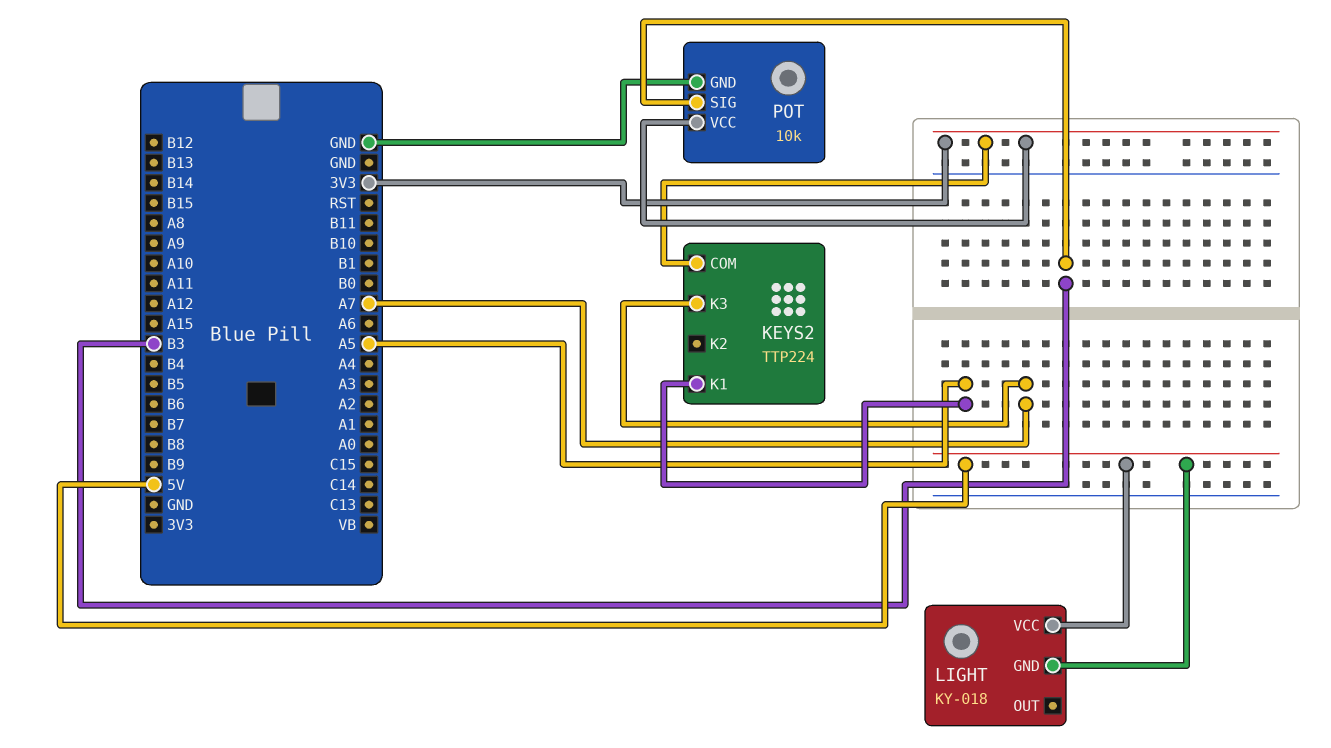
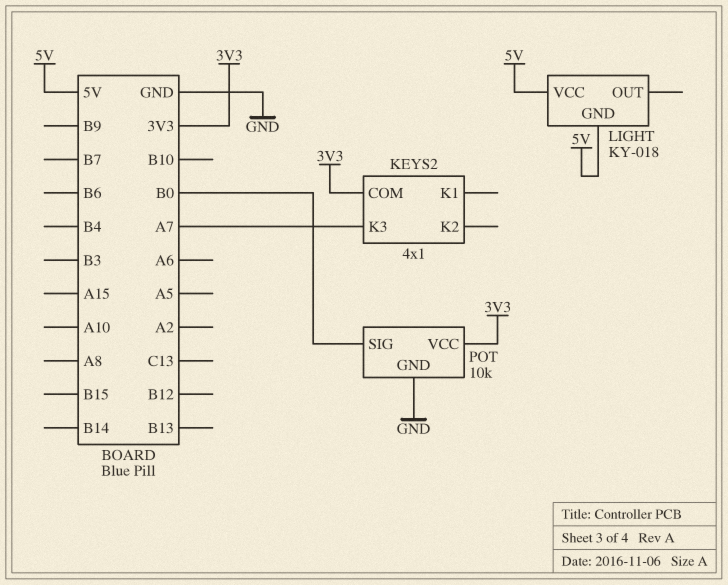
KEYS2: TTP224 -> 4x1
KEYS2 pin K1: A5 -> none
POT pin SIG: B3 -> B0

